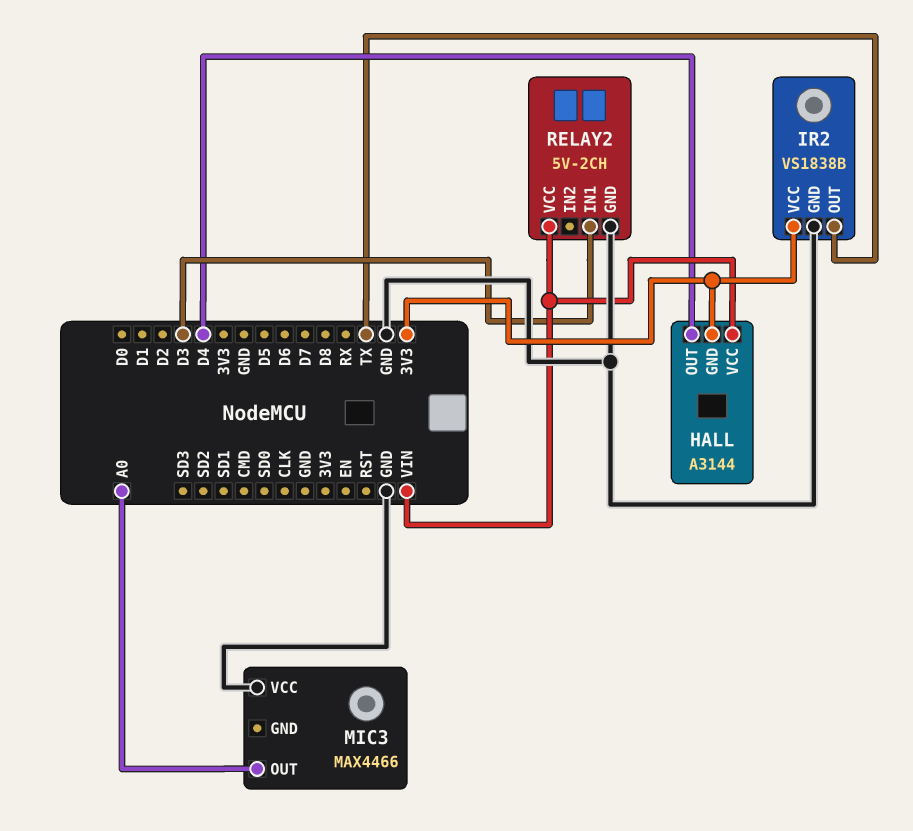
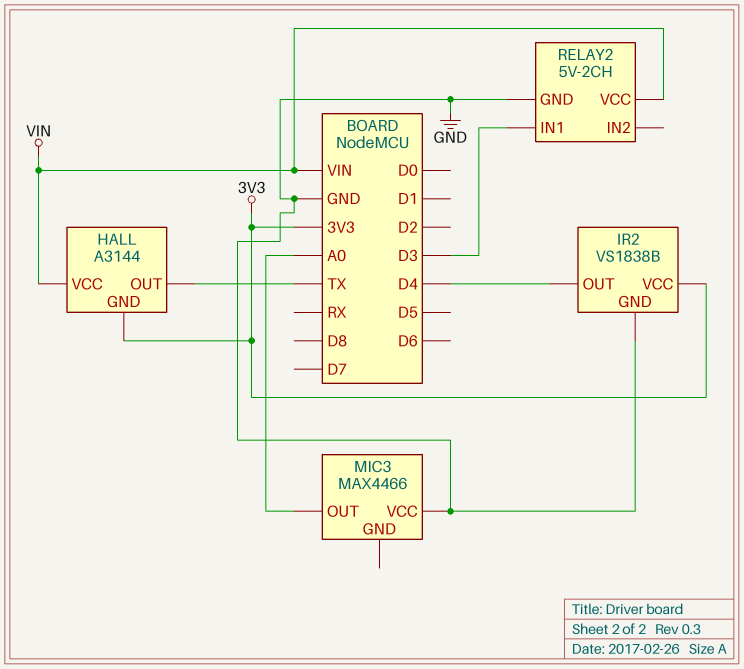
HALL pin OUT: D4 -> TX
IR2 pin OUT: TX -> D4

